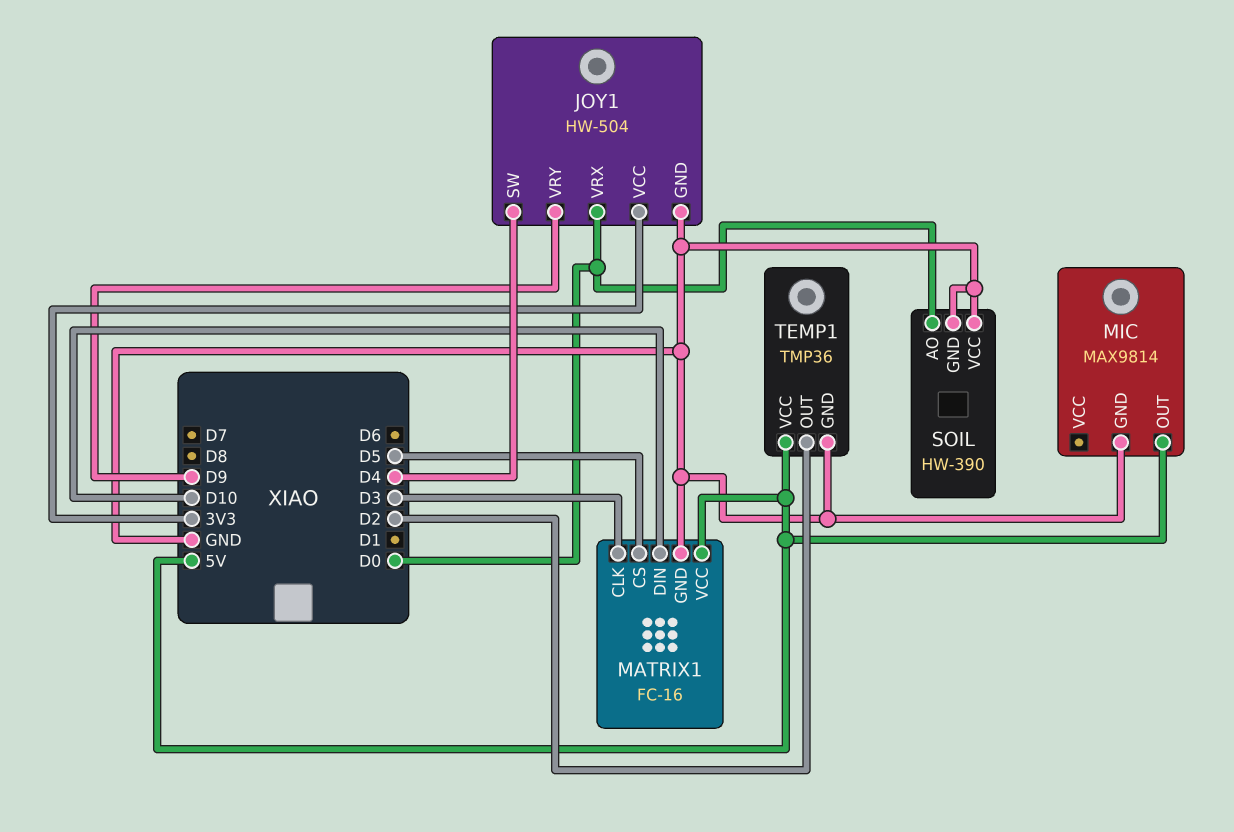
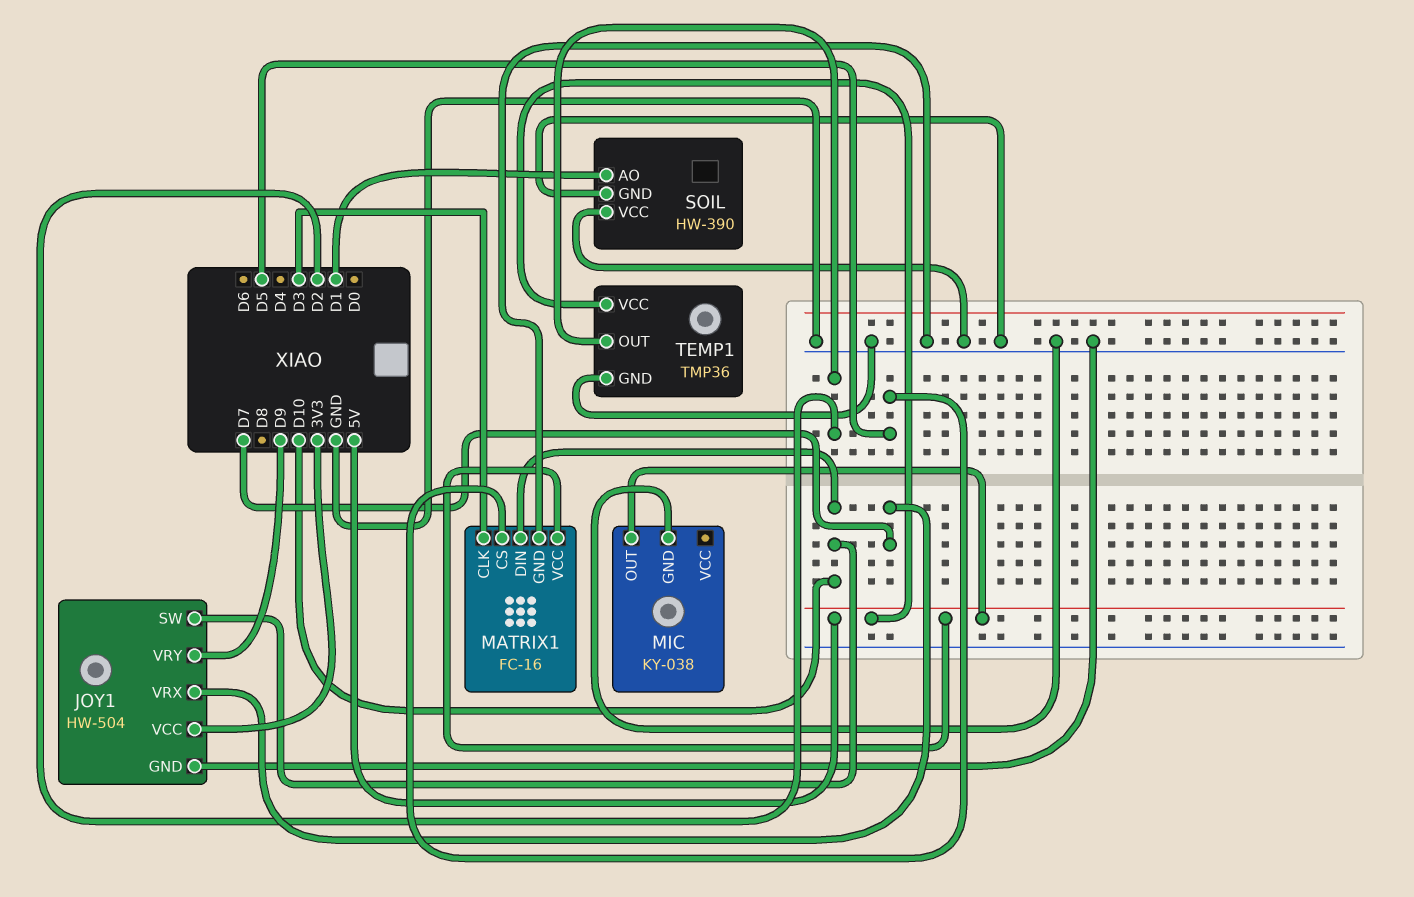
JOY1 pin SW: D4 -> D10
JOY1 pin VRX: D0 -> D7
MIC: MAX9814 -> KY-038
SOIL pin AO: D0 -> D1

